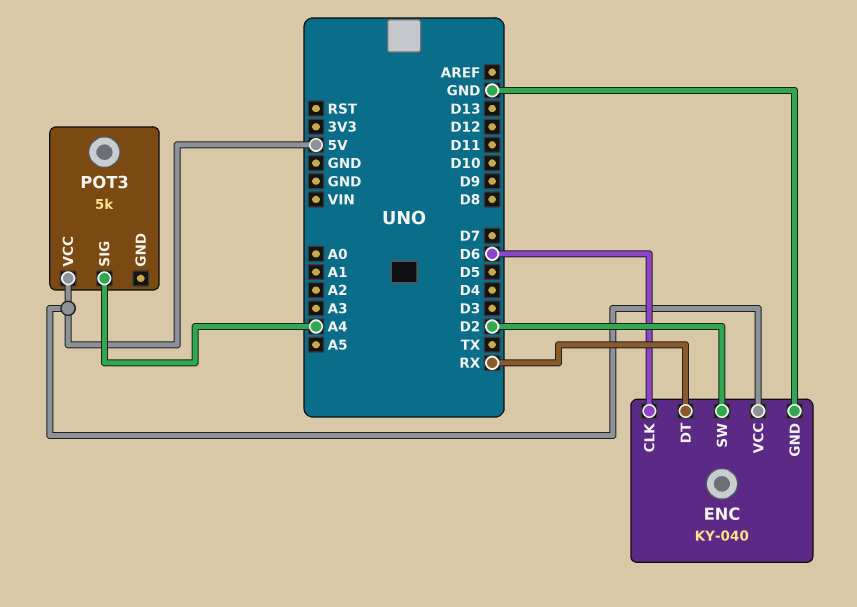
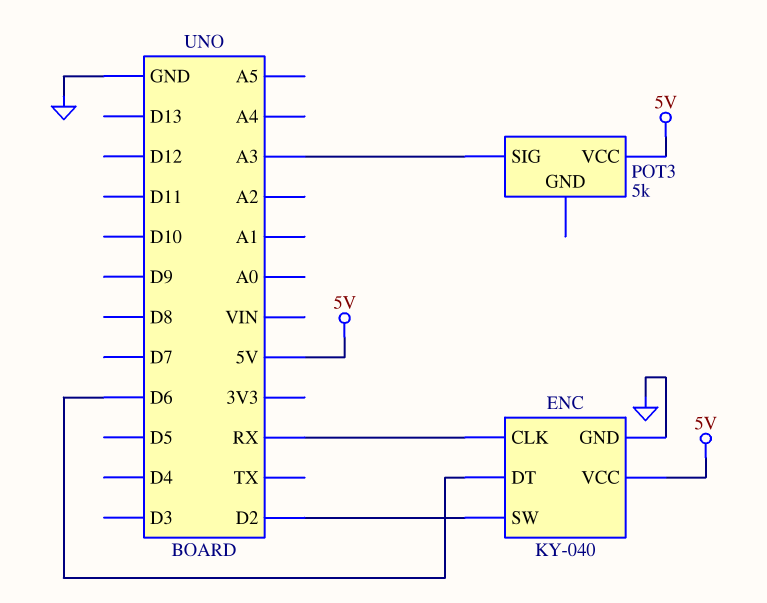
ENC pin CLK: D6 -> RX
ENC pin DT: RX -> D6
POT3 pin SIG: A4 -> A3

